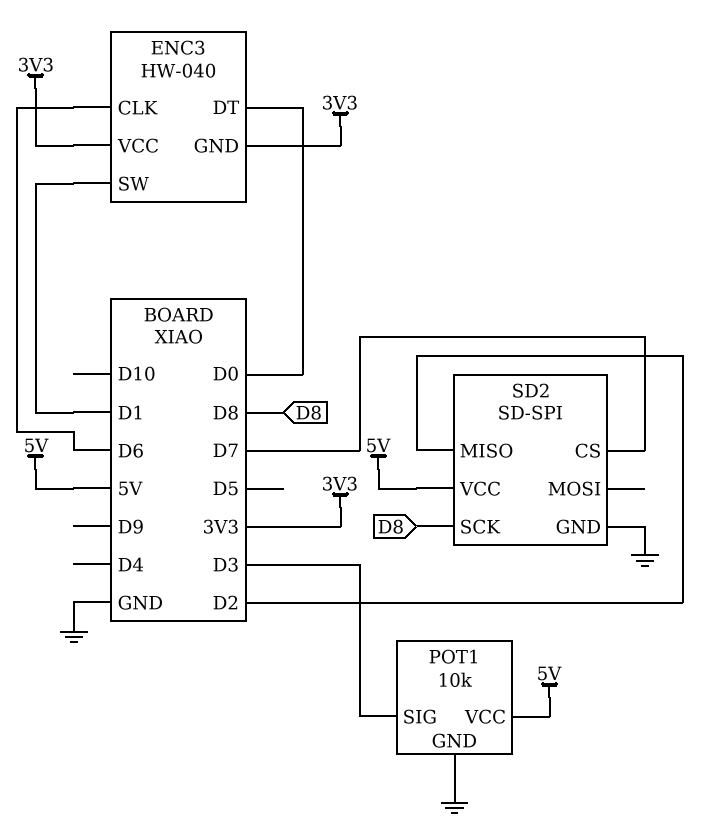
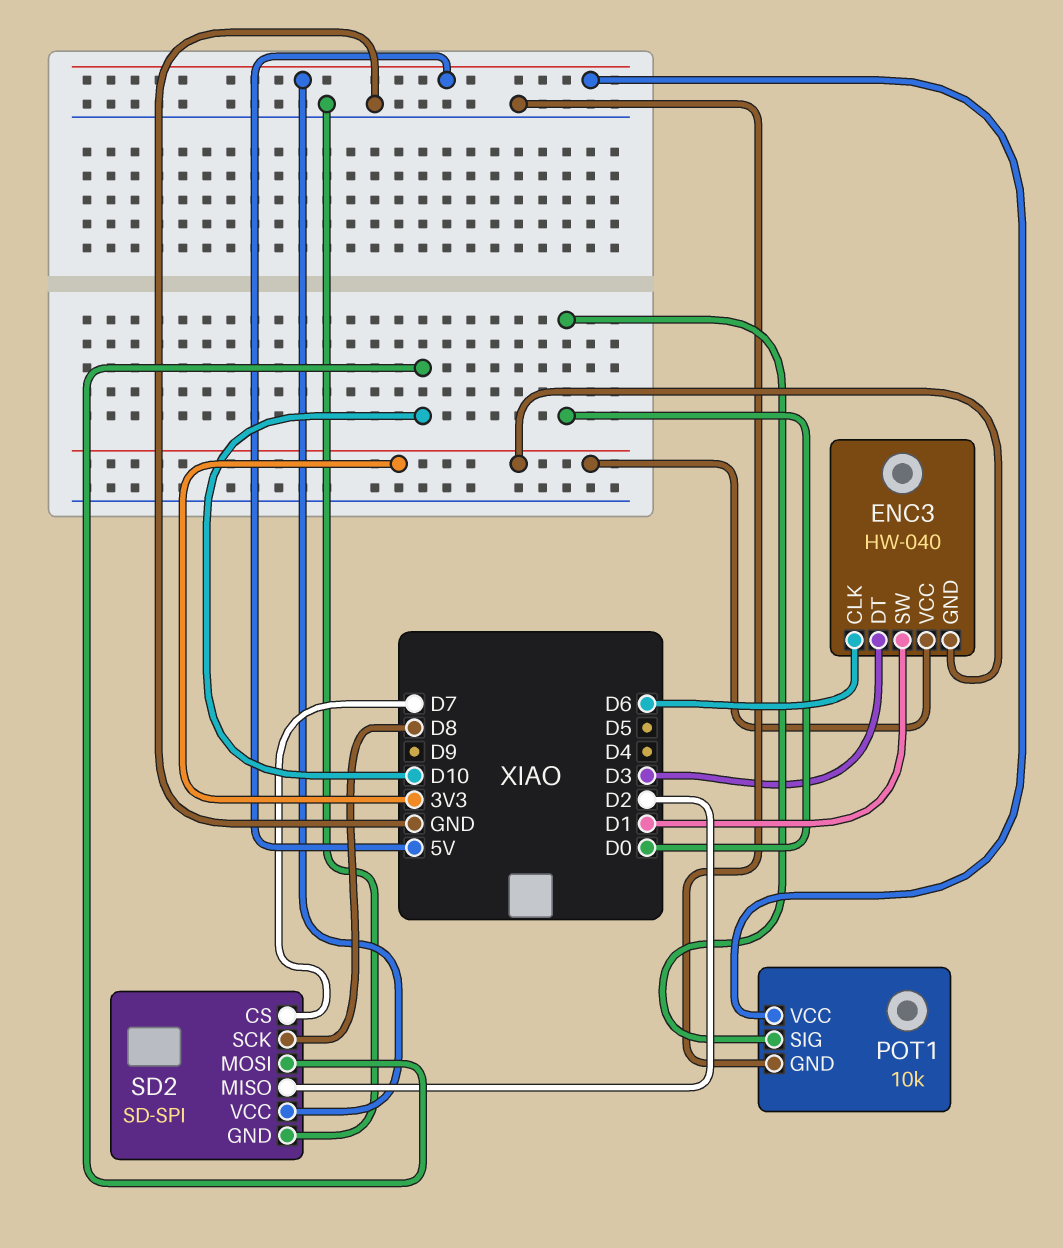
ENC3 pin DT: D0 -> D3
POT1 pin SIG: D3 -> D0
SD2 pin MOSI: none -> D10

